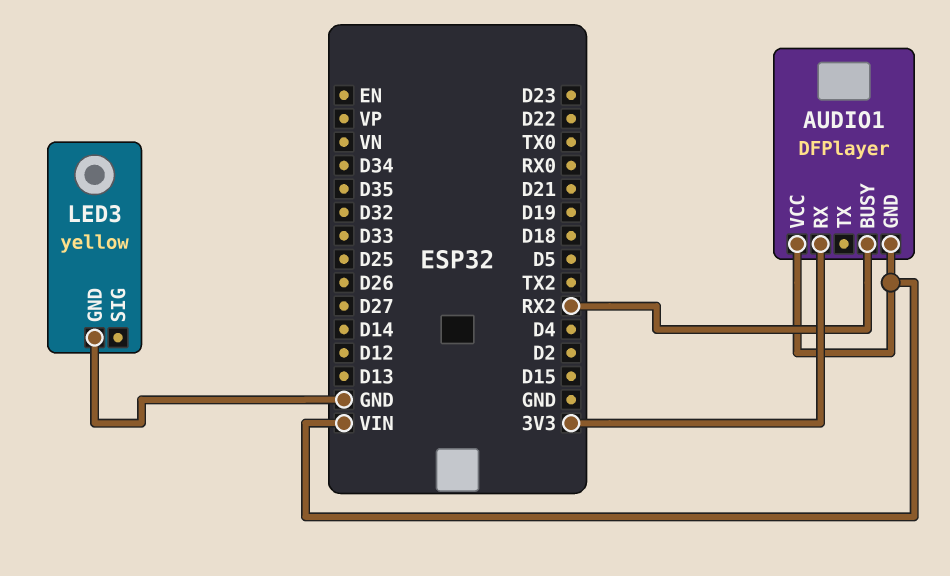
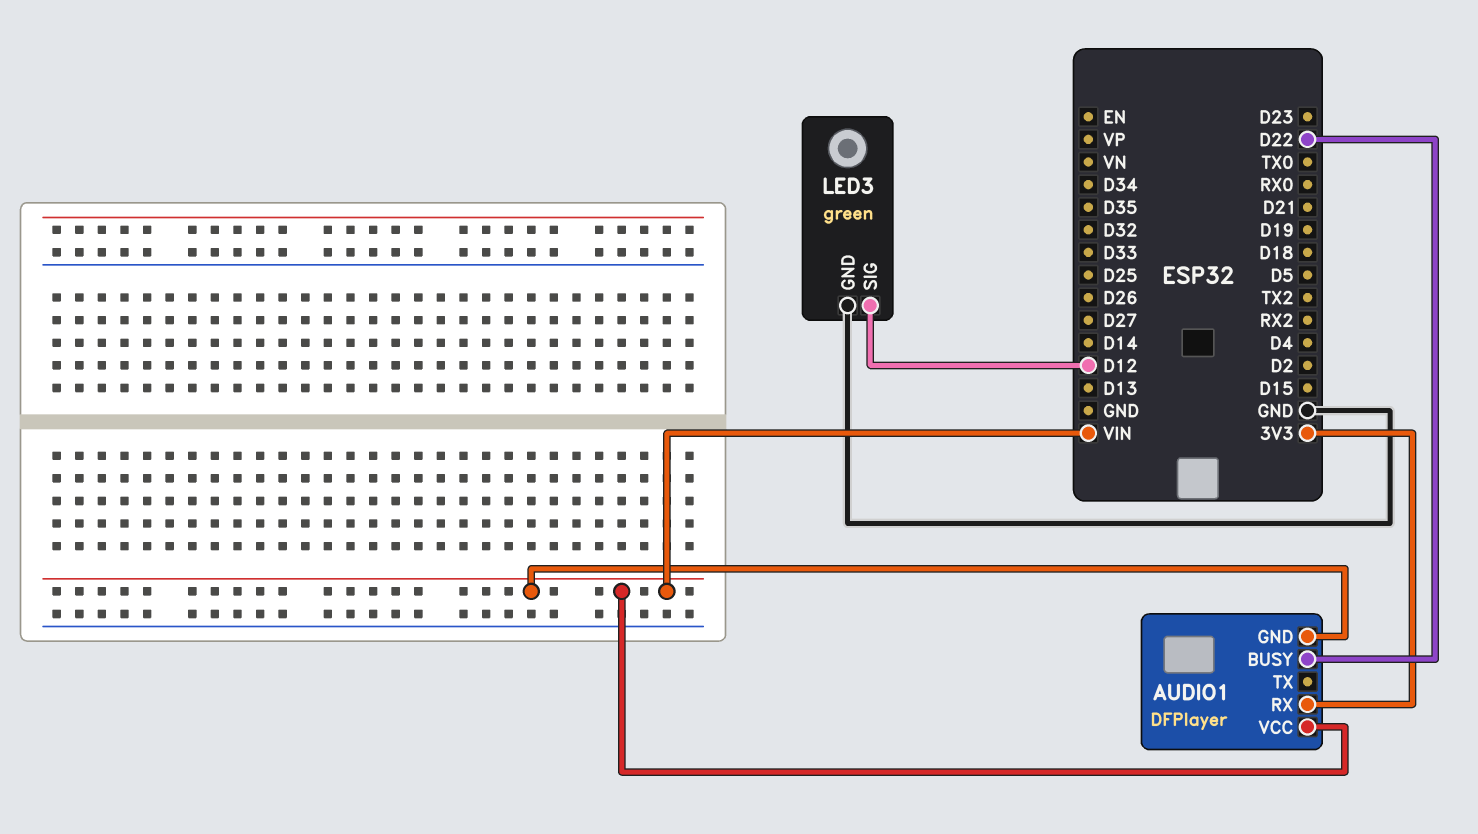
AUDIO1 pin BUSY: RX2 -> D22
LED3: yellow -> green
LED3 pin SIG: none -> D12

